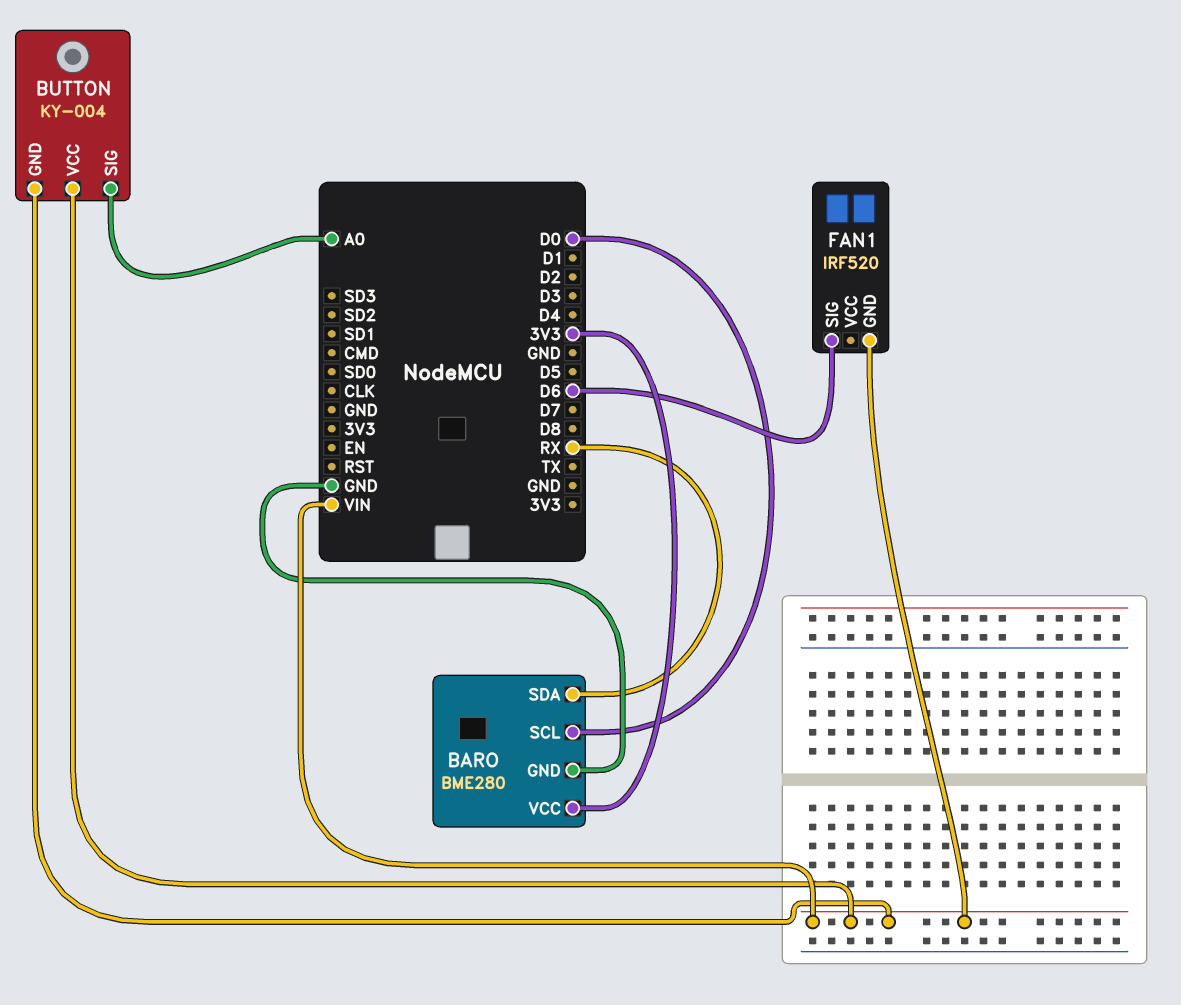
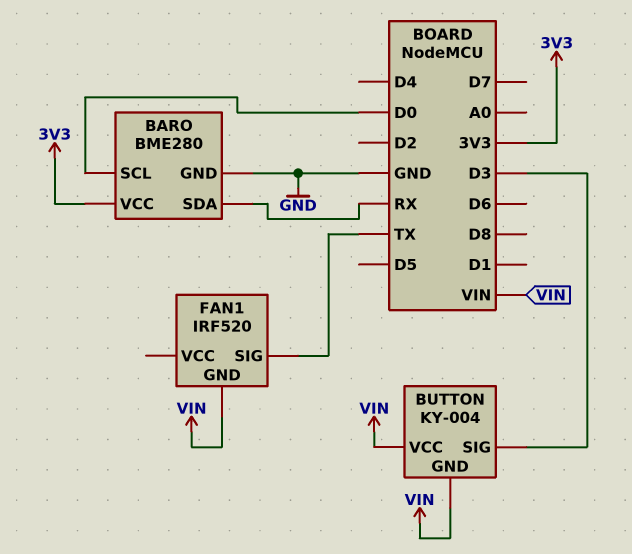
BUTTON pin SIG: A0 -> D3
FAN1 pin SIG: D6 -> TX

